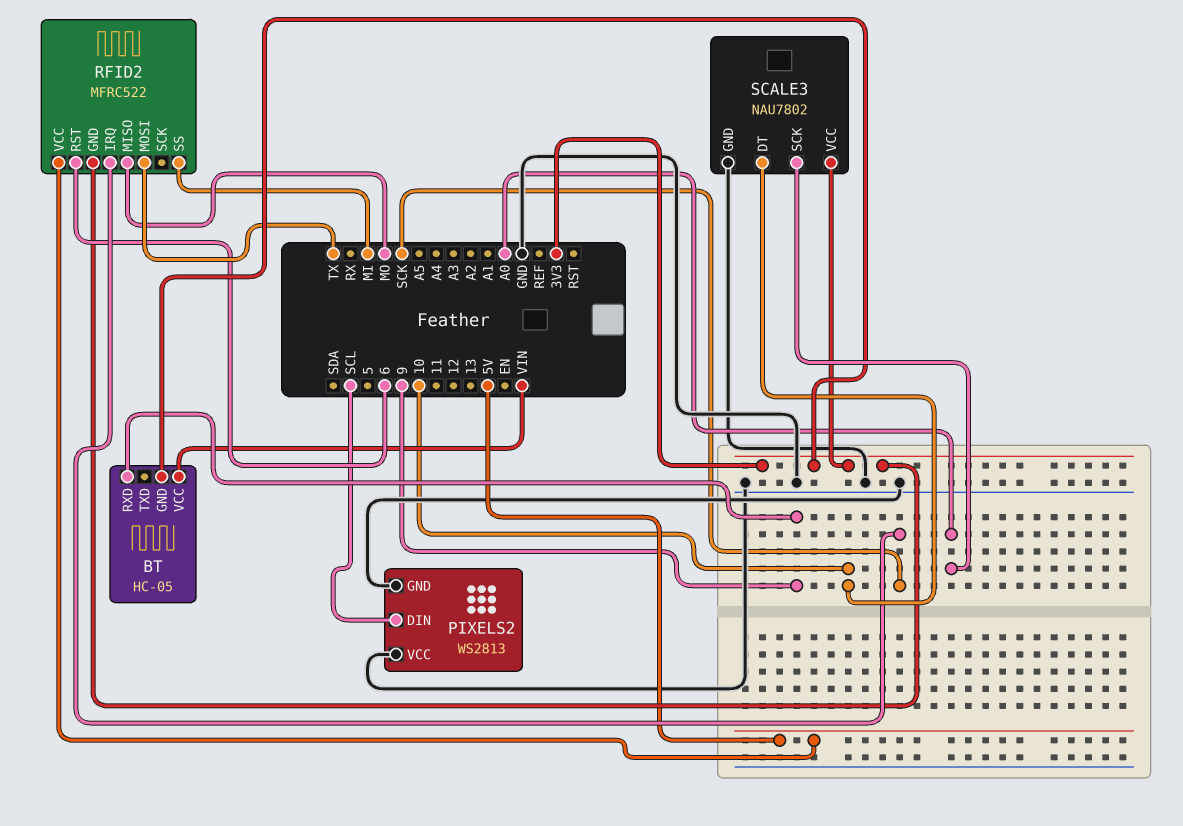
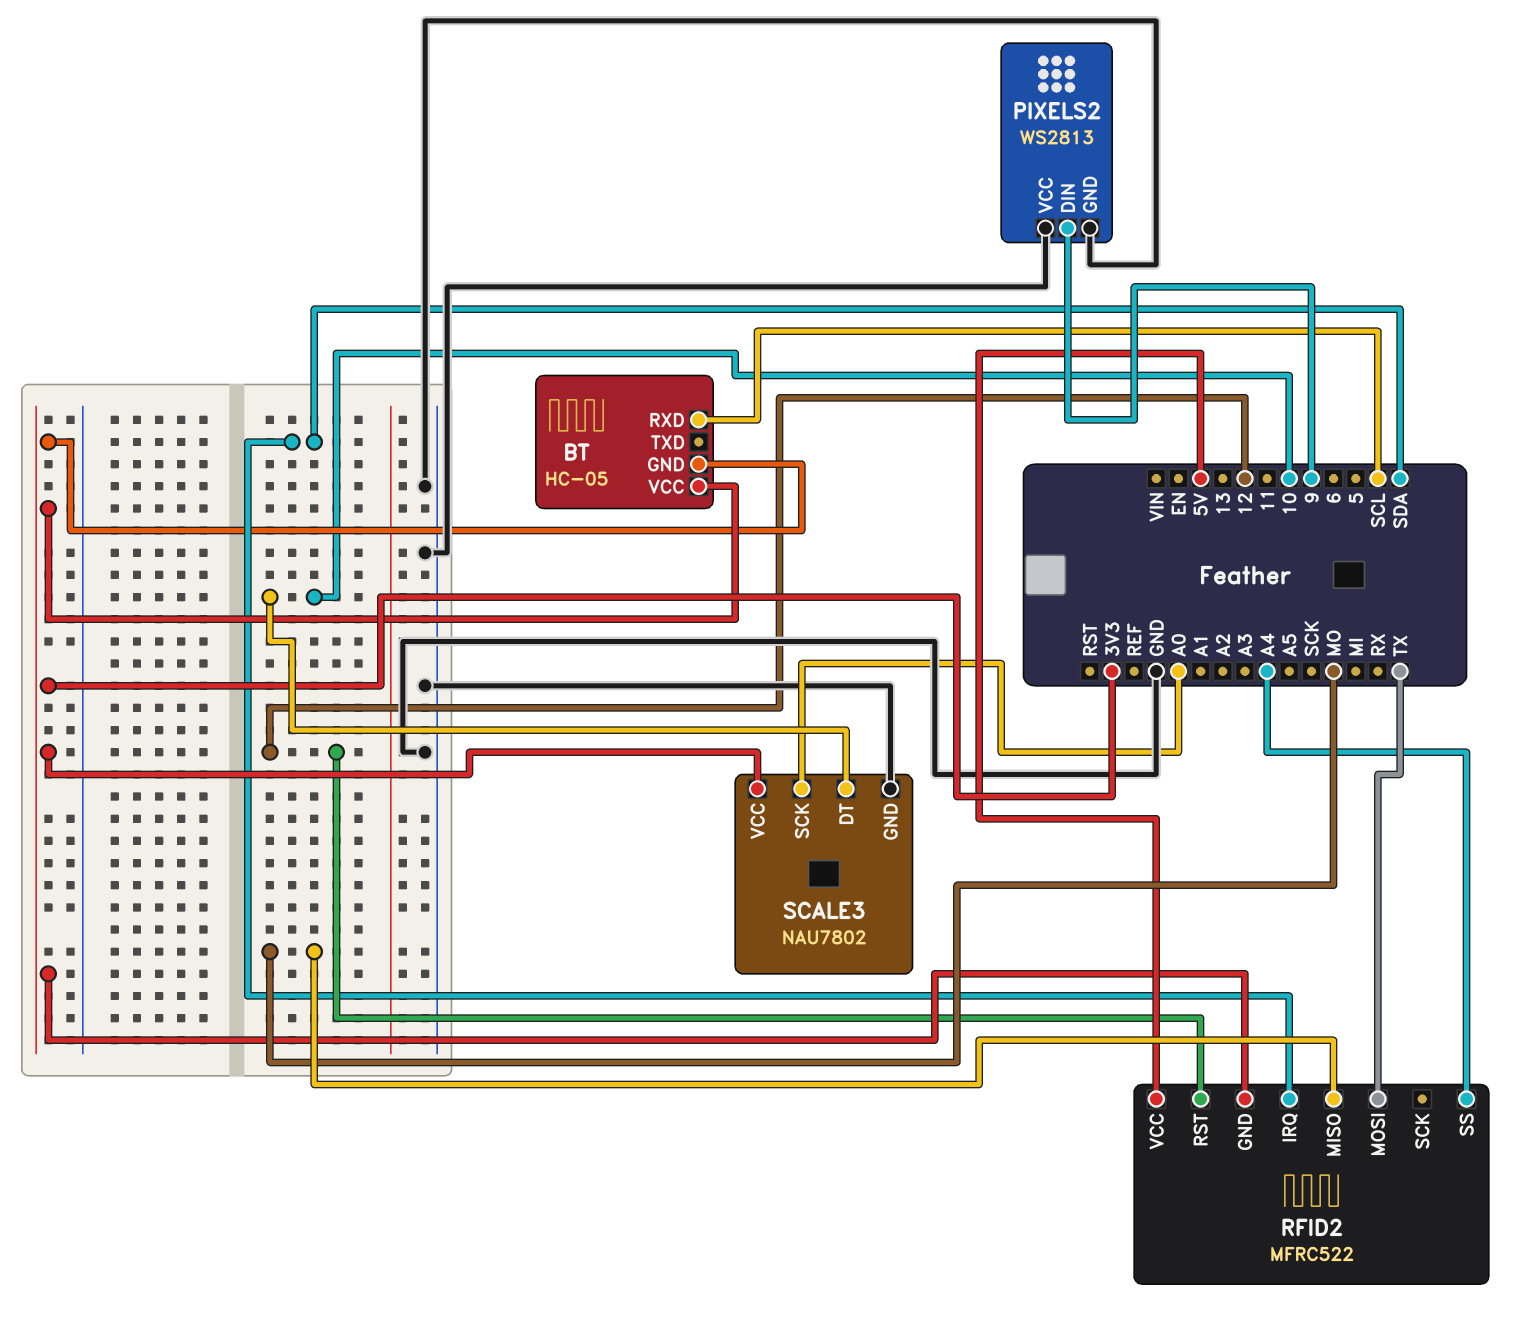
BT pin RXD: 9 -> SCL
BT pin VCC: VIN -> 3V3
PIXELS2 pin DIN: SCL -> 9
RFID2 pin IRQ: SCK -> SDA
RFID2 pin RST: 6 -> 12
RFID2 pin SS: MI -> A4

